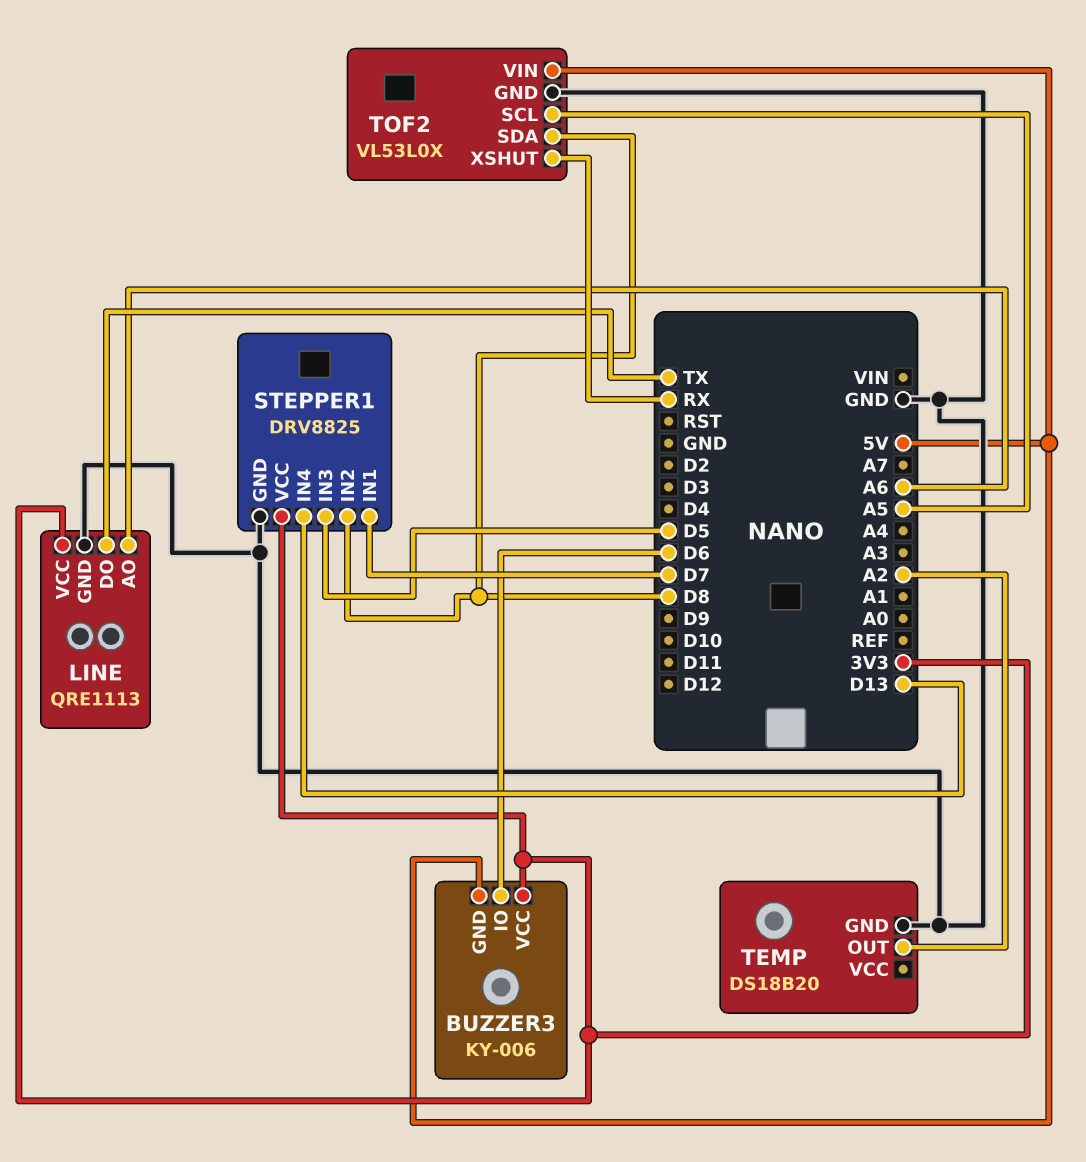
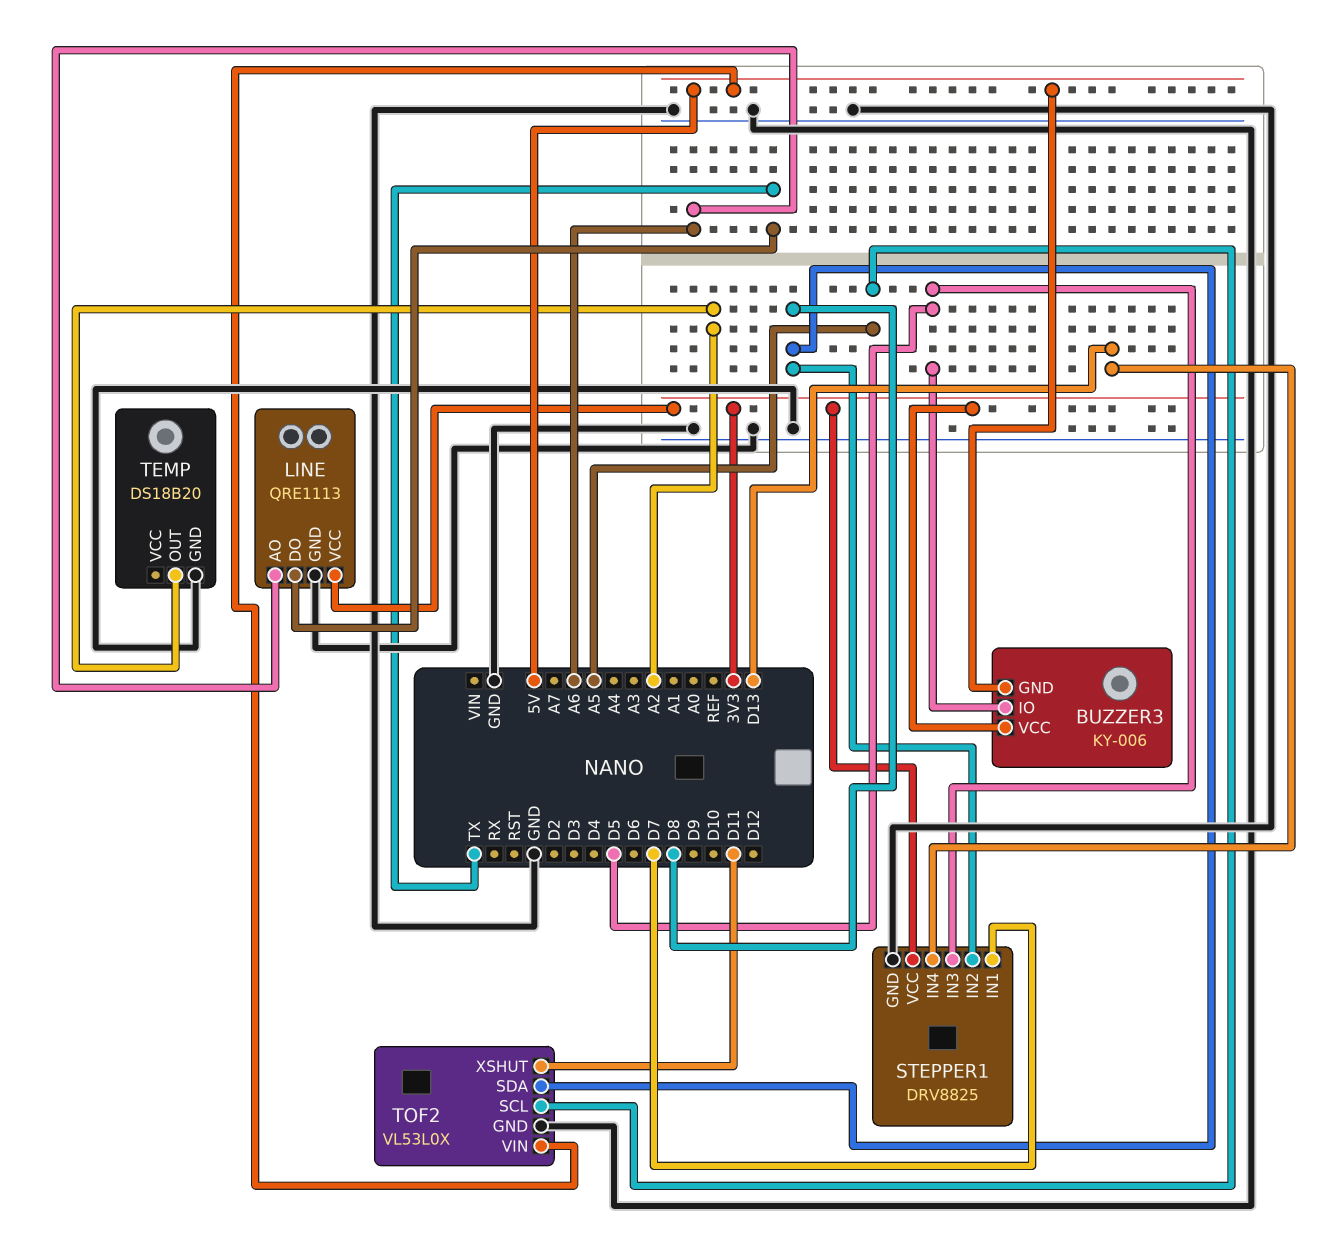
BUZZER3 pin IO: D6 -> D5
TOF2 pin XSHUT: RX -> D11

